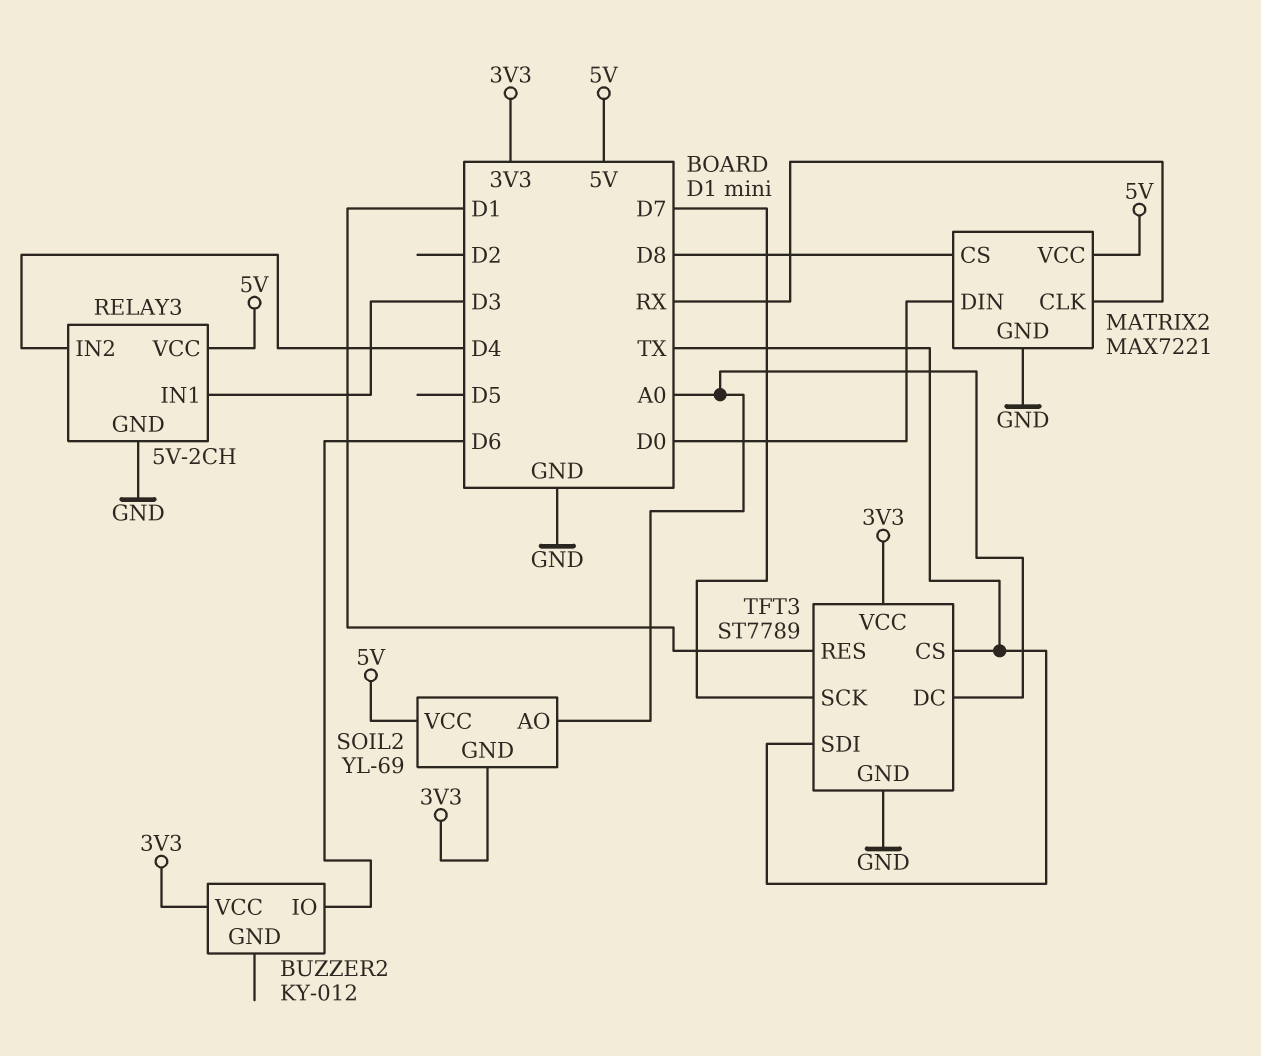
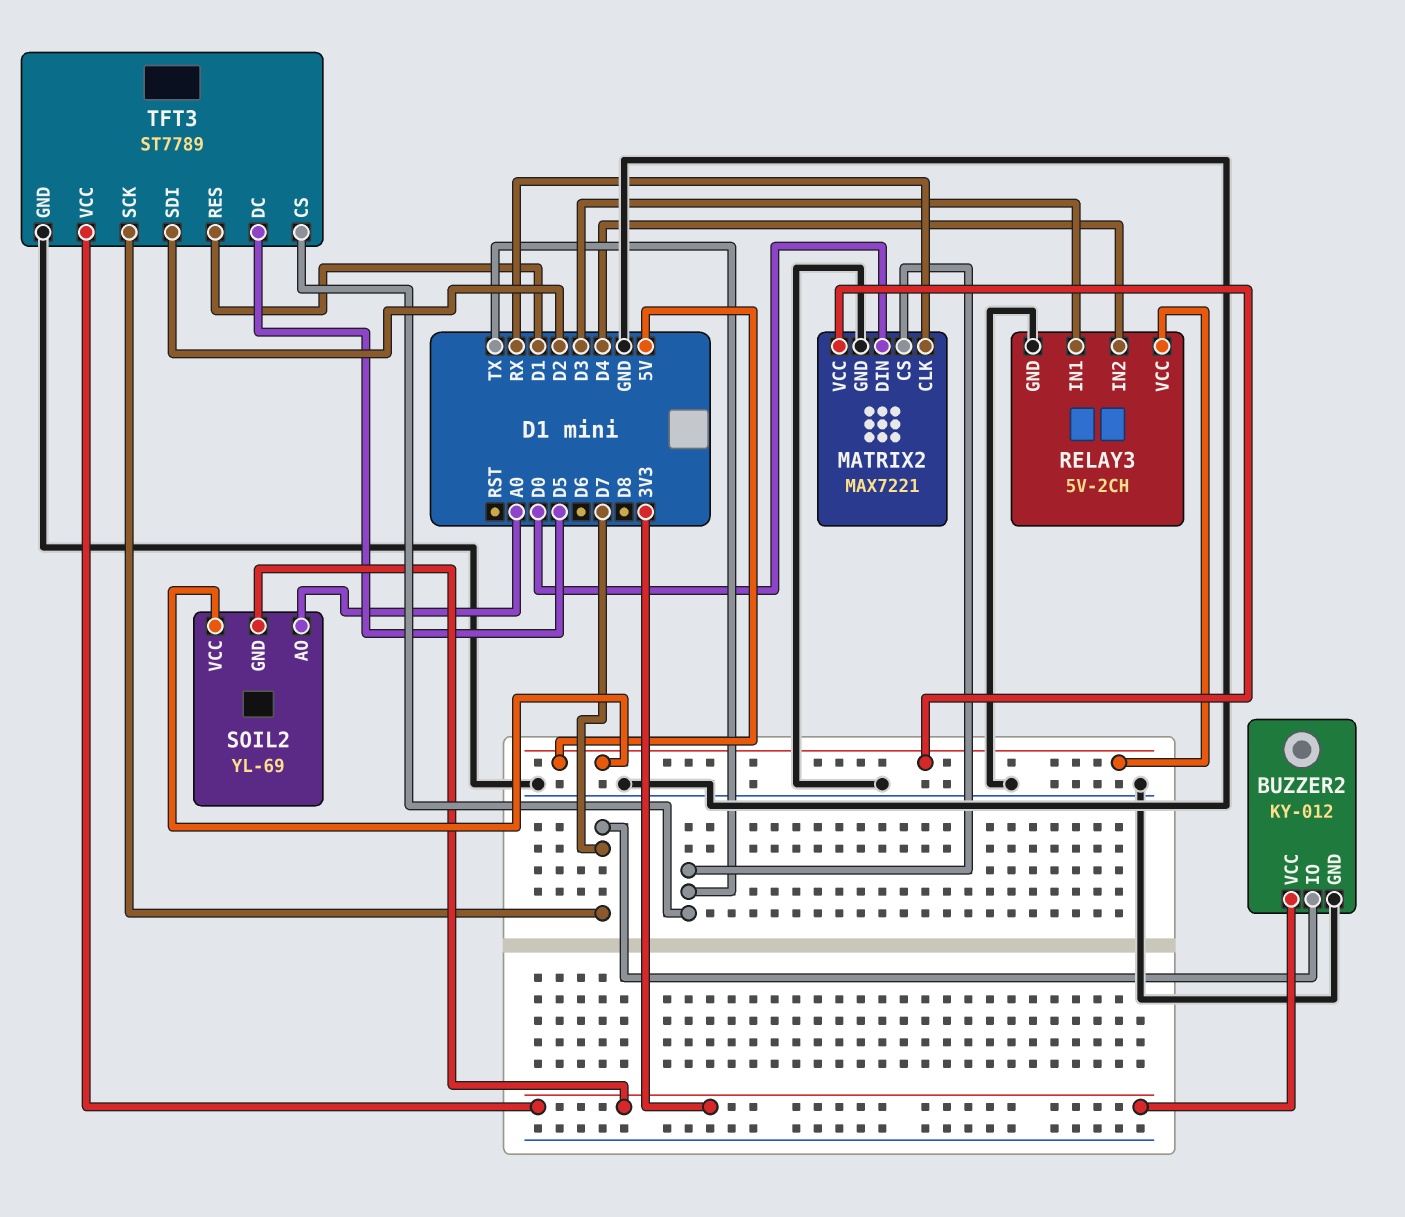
BUZZER2 pin GND: none -> GND
BUZZER2 pin IO: D6 -> D7
MATRIX2 pin CS: D8 -> TX
TFT3 pin DC: A0 -> D5
TFT3 pin SDI: TX -> D2

